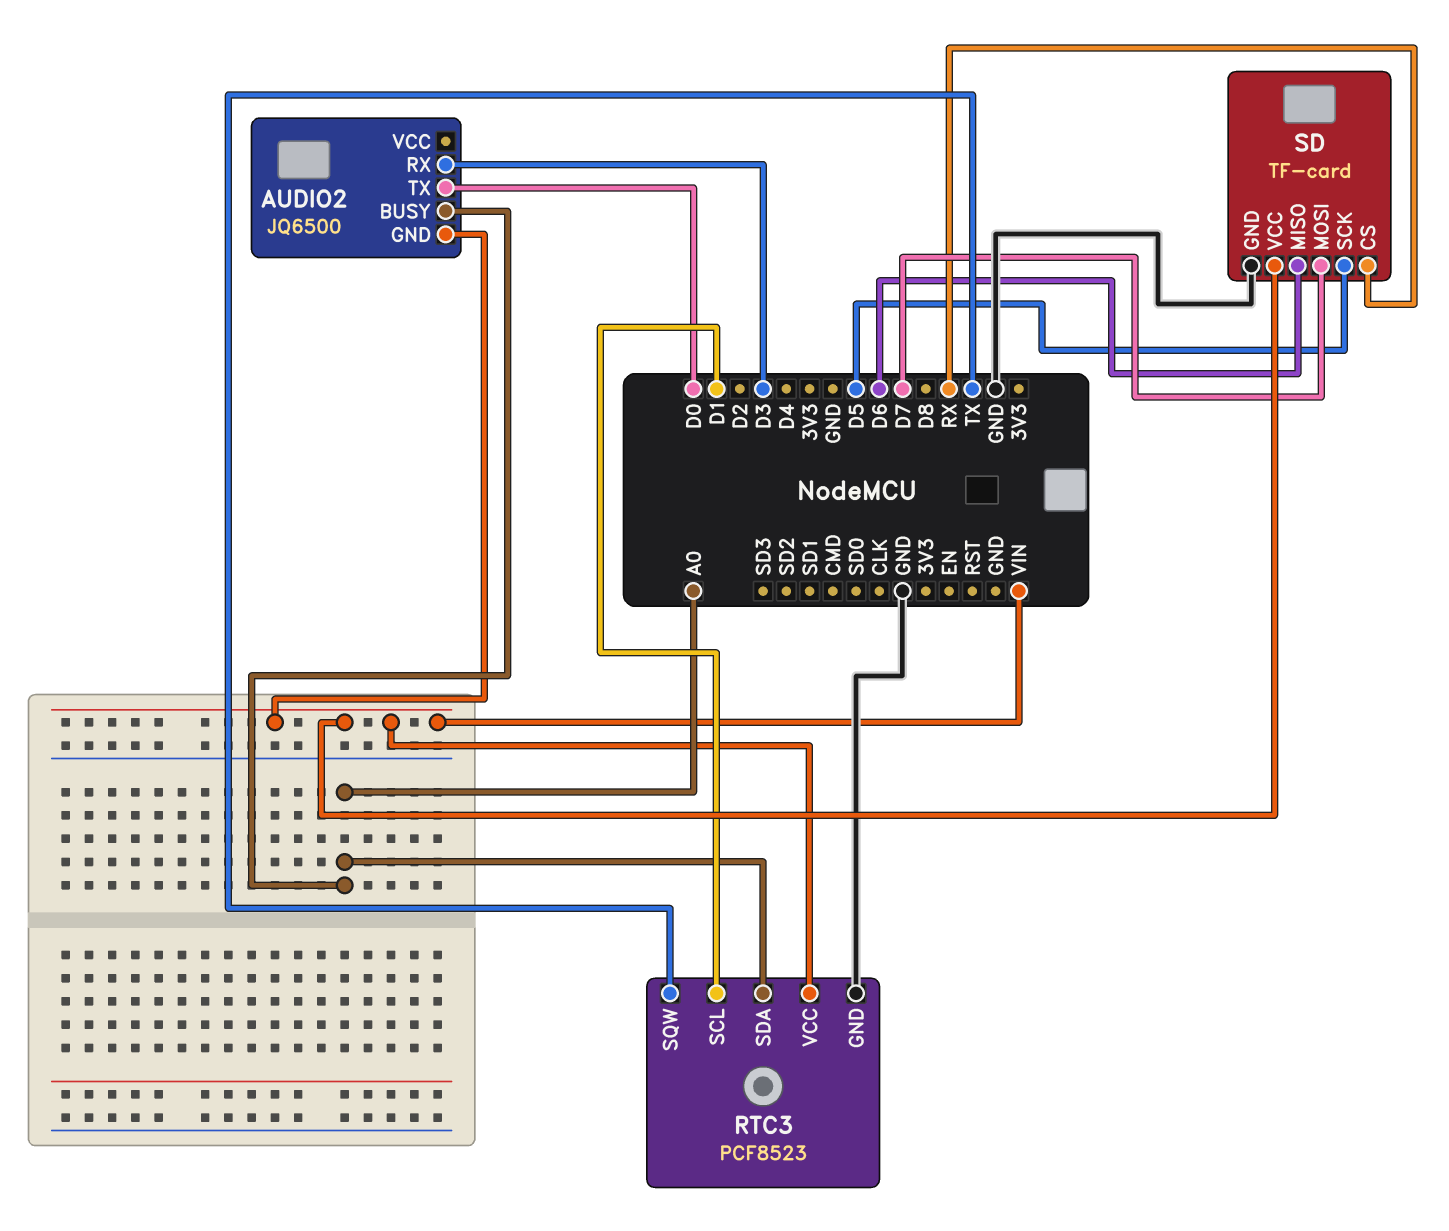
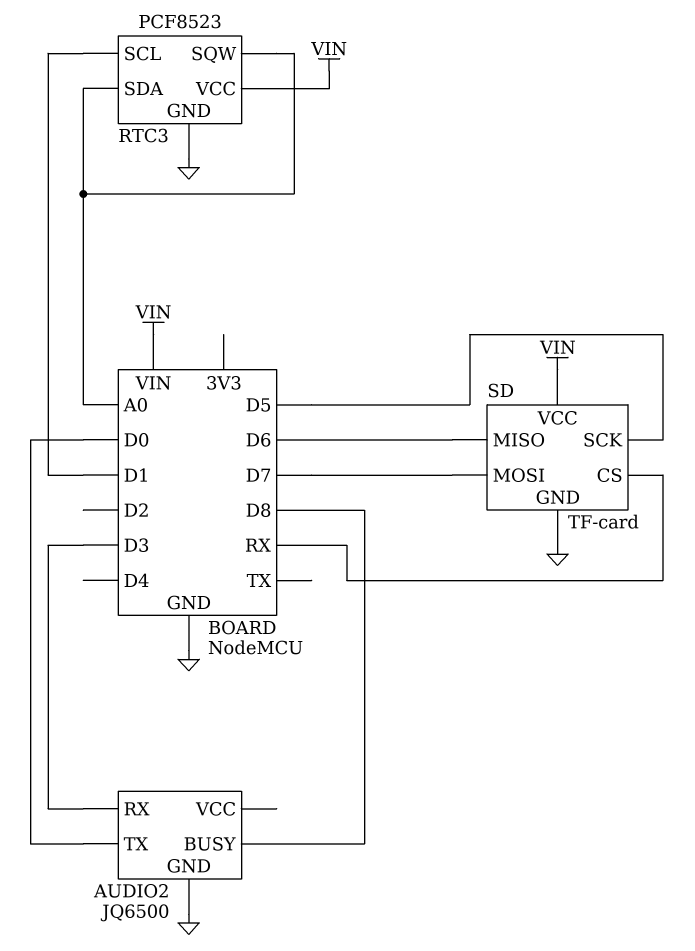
AUDIO2 pin BUSY: A0 -> D8
AUDIO2 pin GND: VIN -> GND
RTC3 pin SQW: TX -> A0

